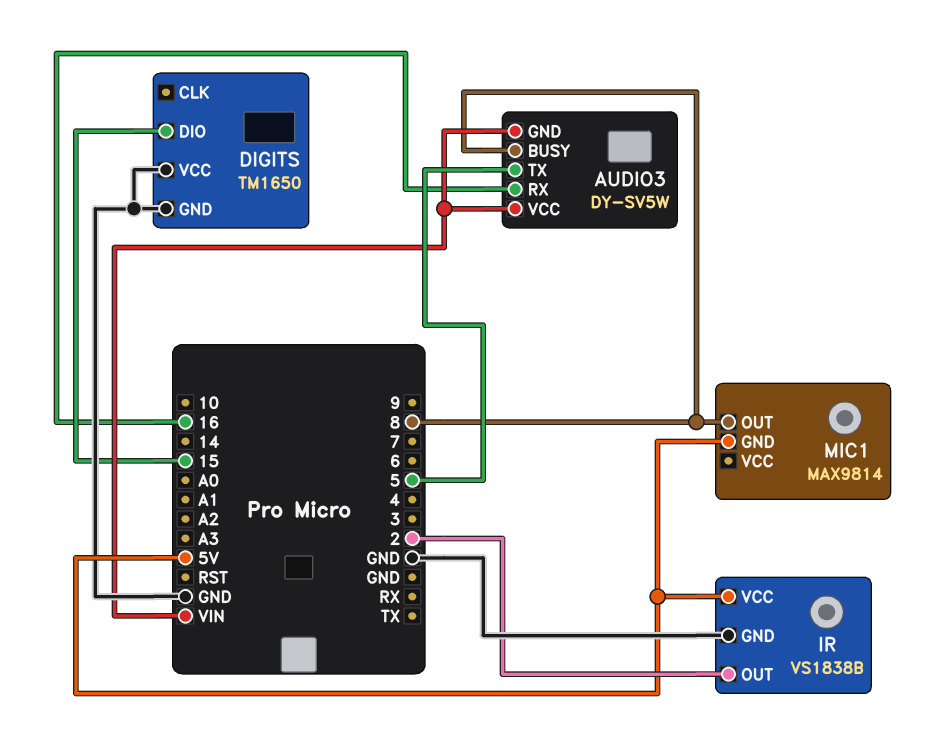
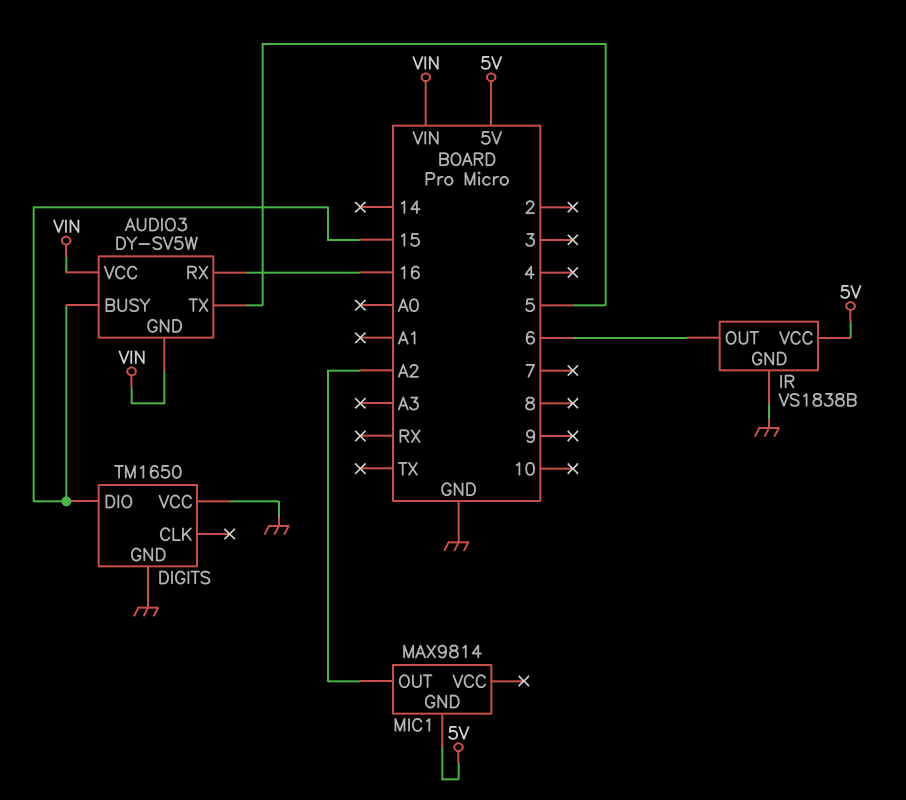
AUDIO3 pin BUSY: 8 -> 15
IR pin OUT: 2 -> 6
MIC1 pin OUT: 8 -> A2

